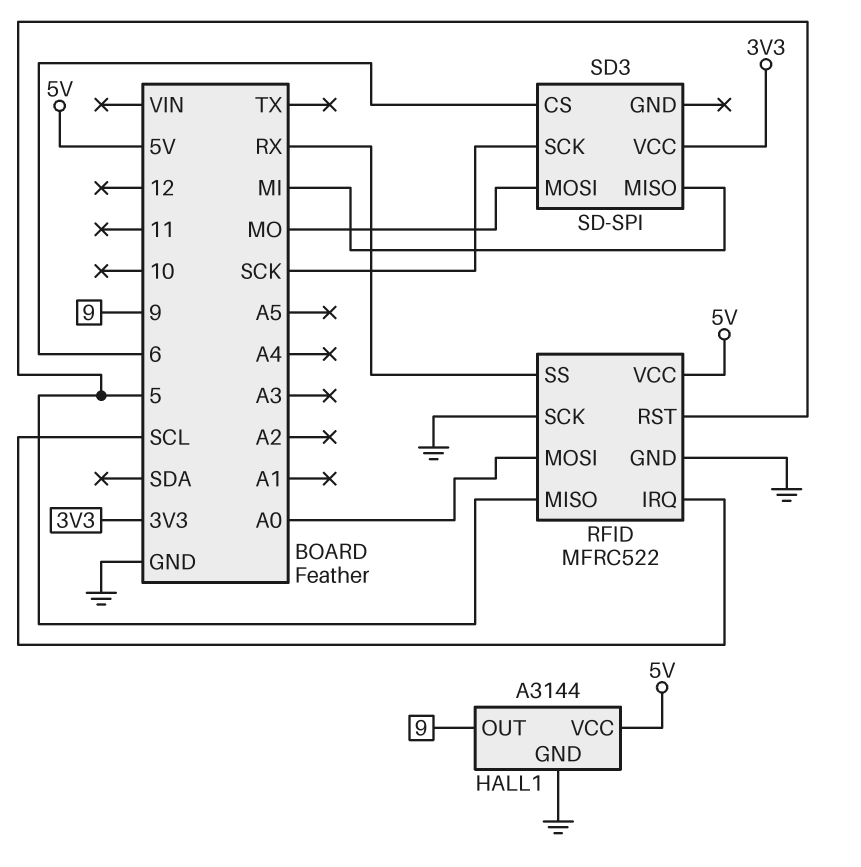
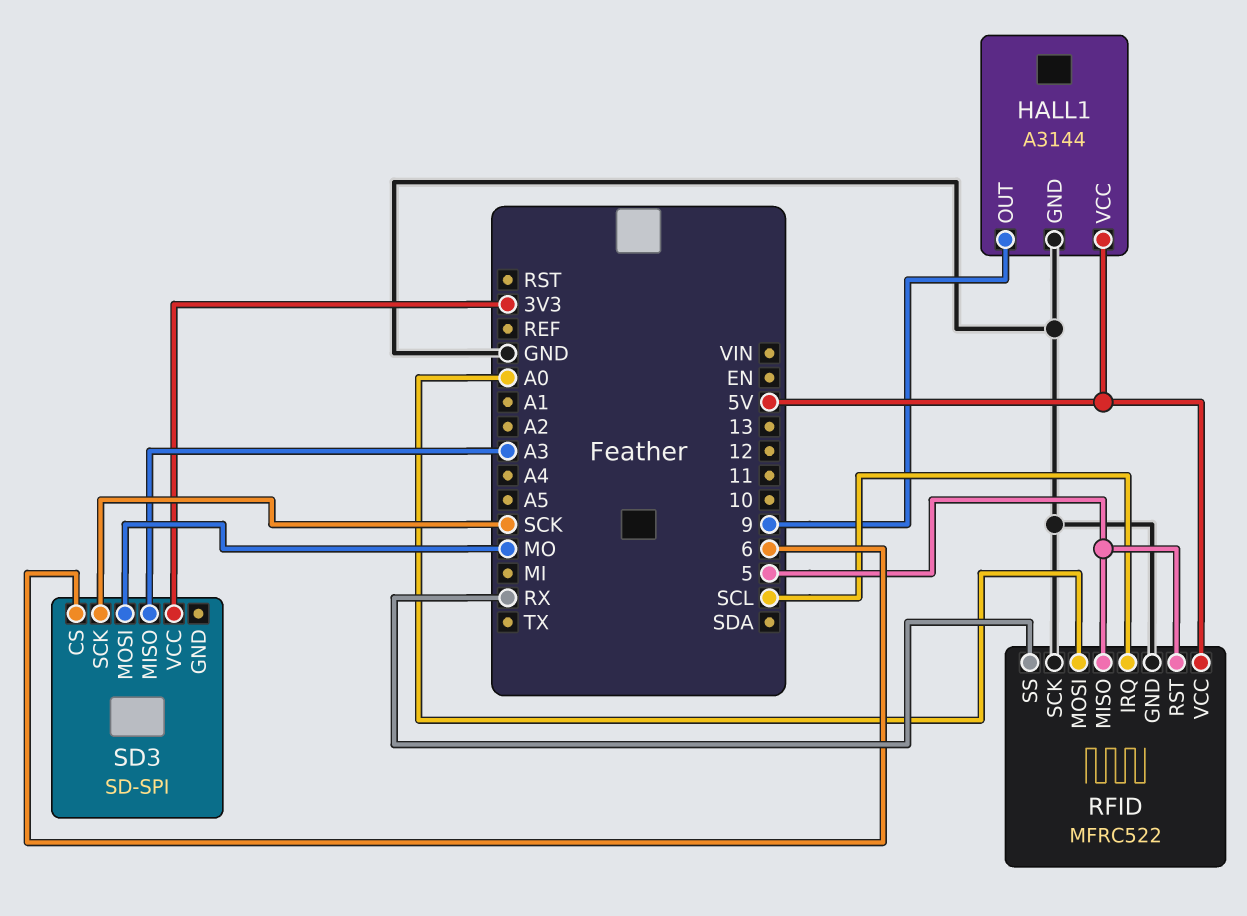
SD3 pin MISO: MI -> A3

